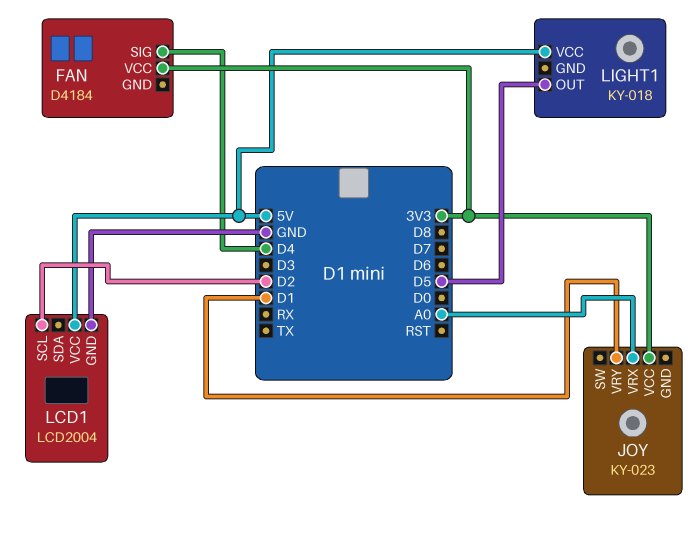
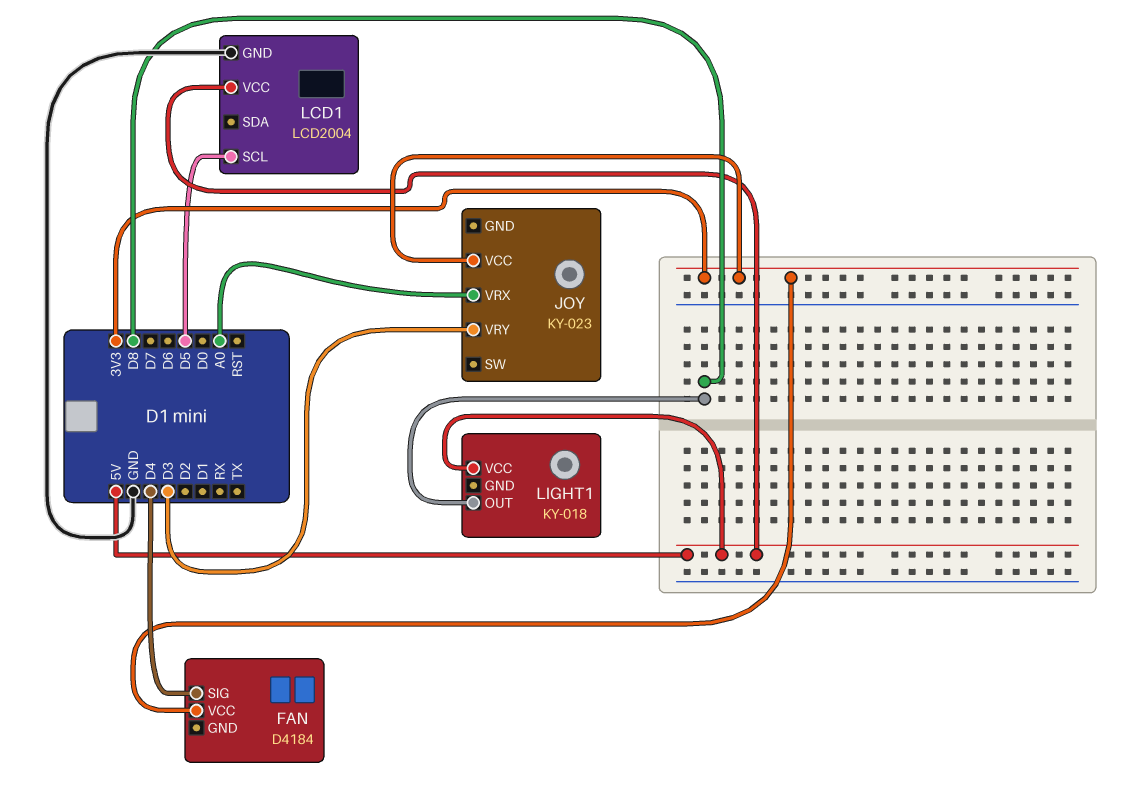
JOY pin VRY: D1 -> D3
LCD1 pin SCL: D2 -> D5
LIGHT1 pin OUT: D5 -> D8

